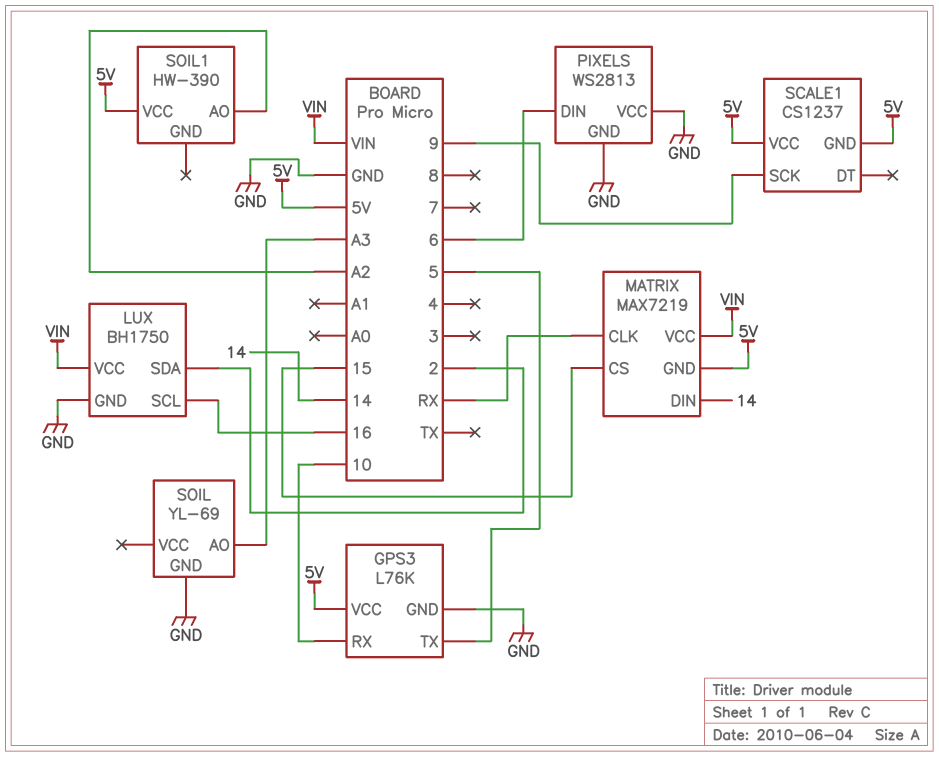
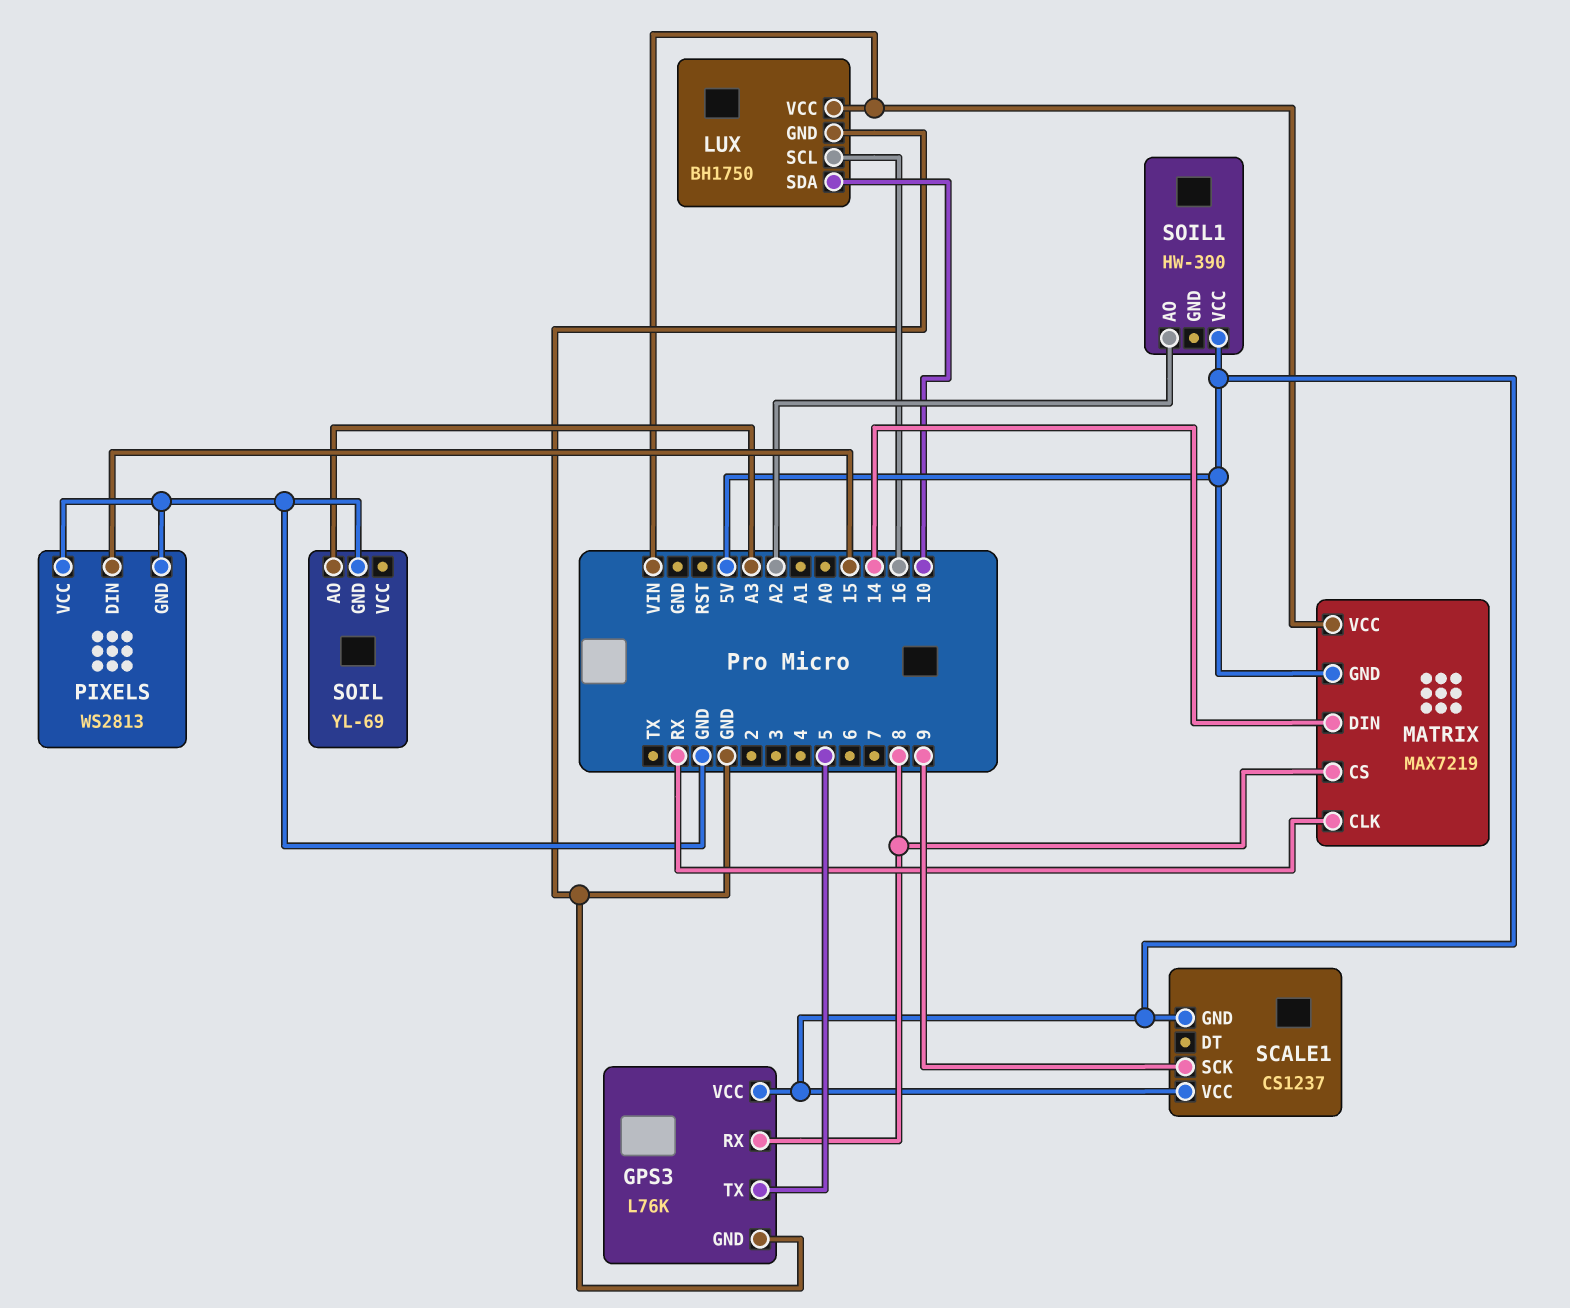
GPS3 pin RX: 10 -> 8
LUX pin SDA: 2 -> 10
MATRIX pin CS: 15 -> 8
PIXELS pin DIN: 6 -> 15

